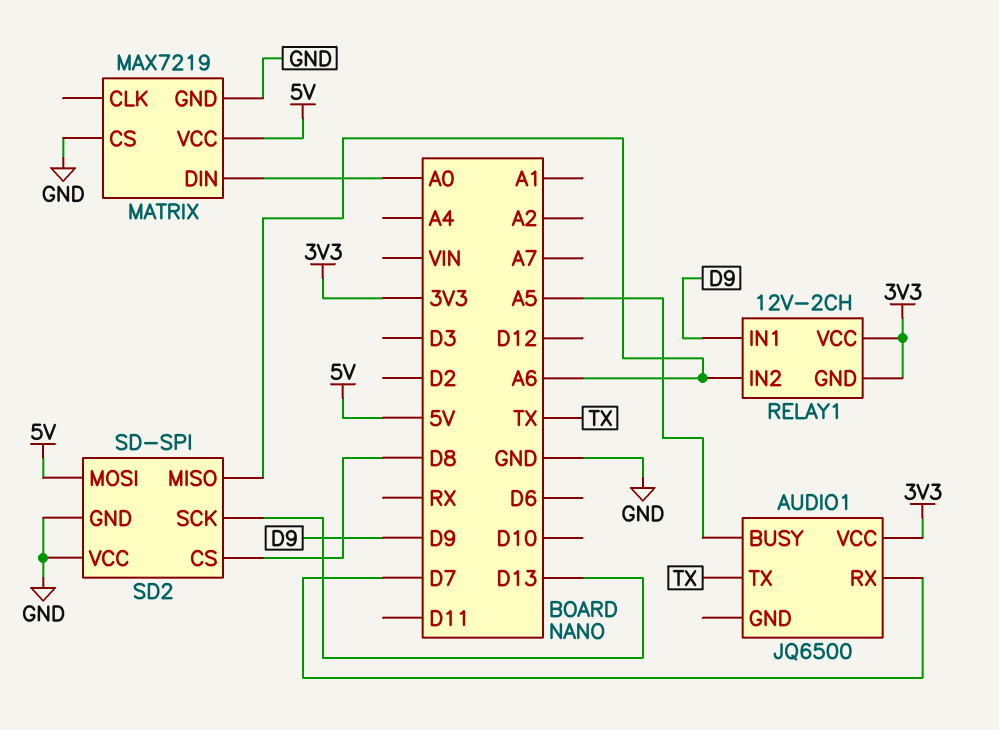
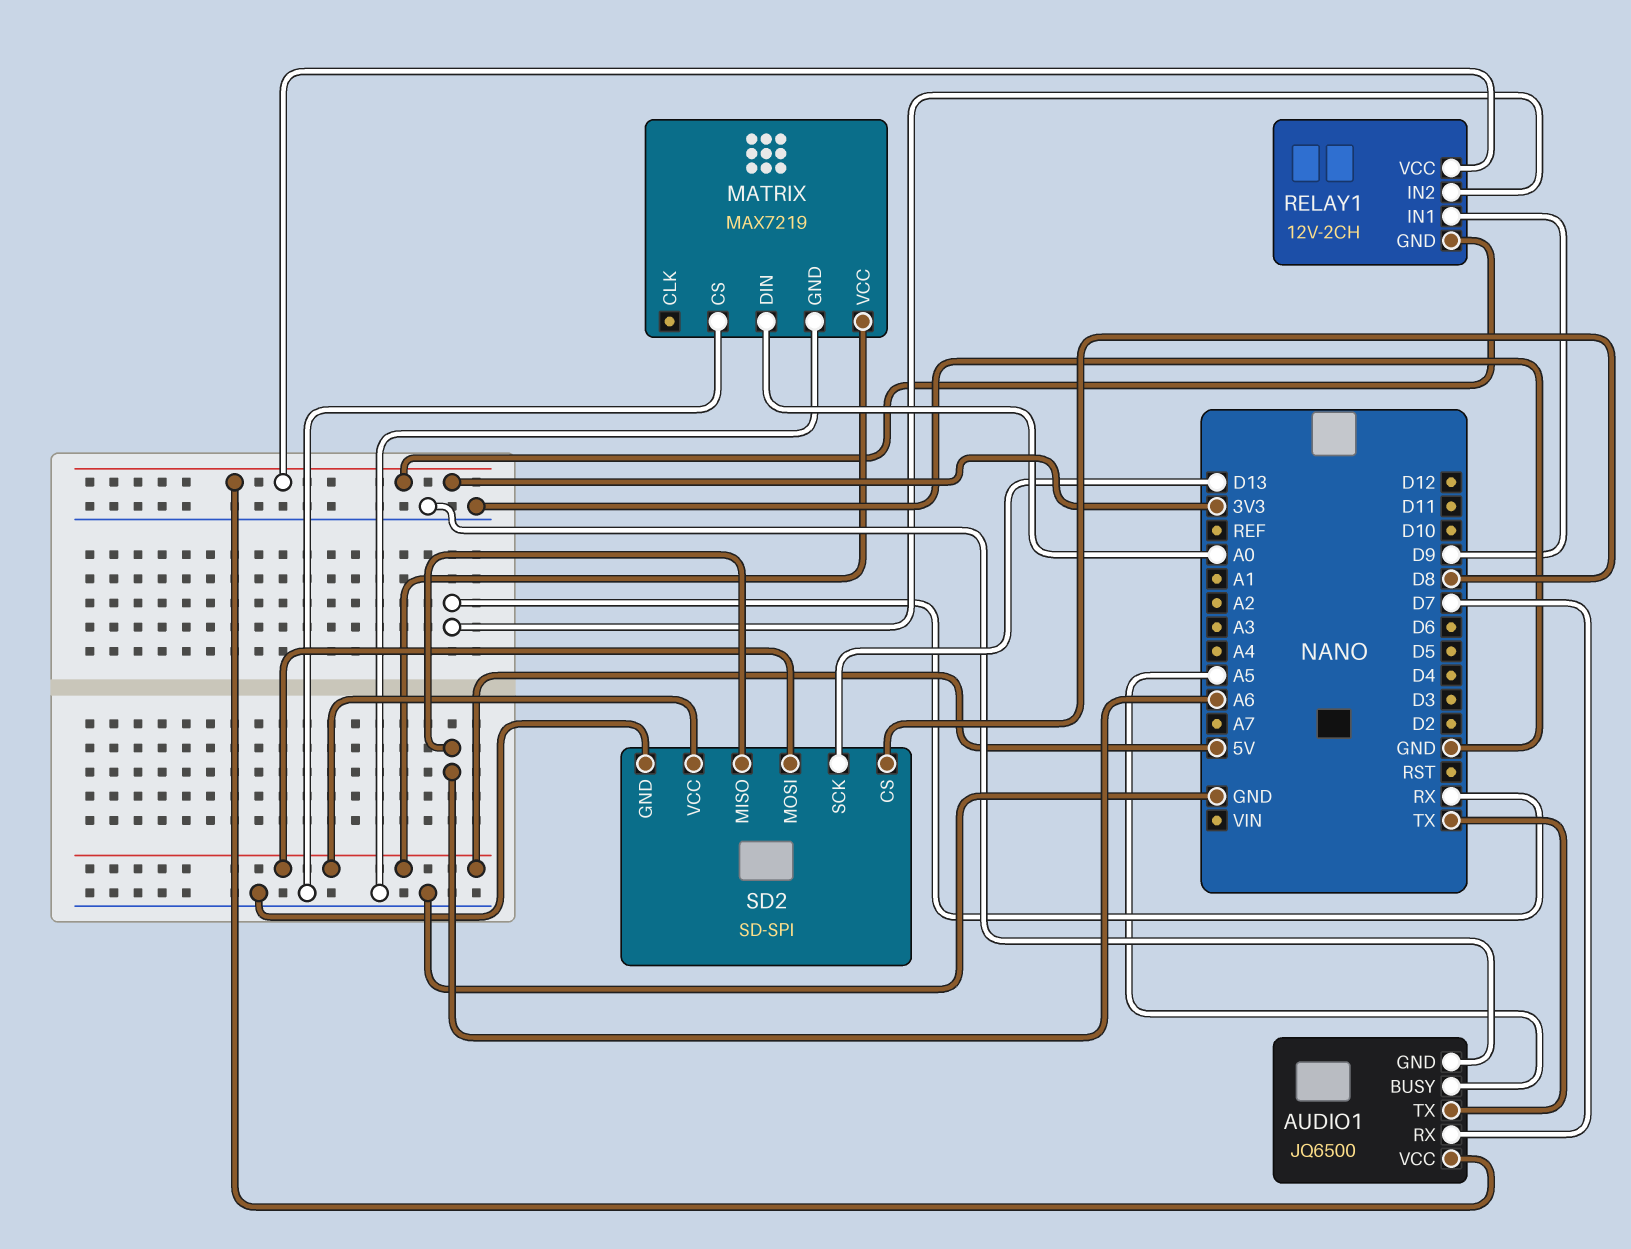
AUDIO1 pin GND: none -> GND
RELAY1 pin IN2: A6 -> RX
SD2 pin VCC: GND -> 5V

